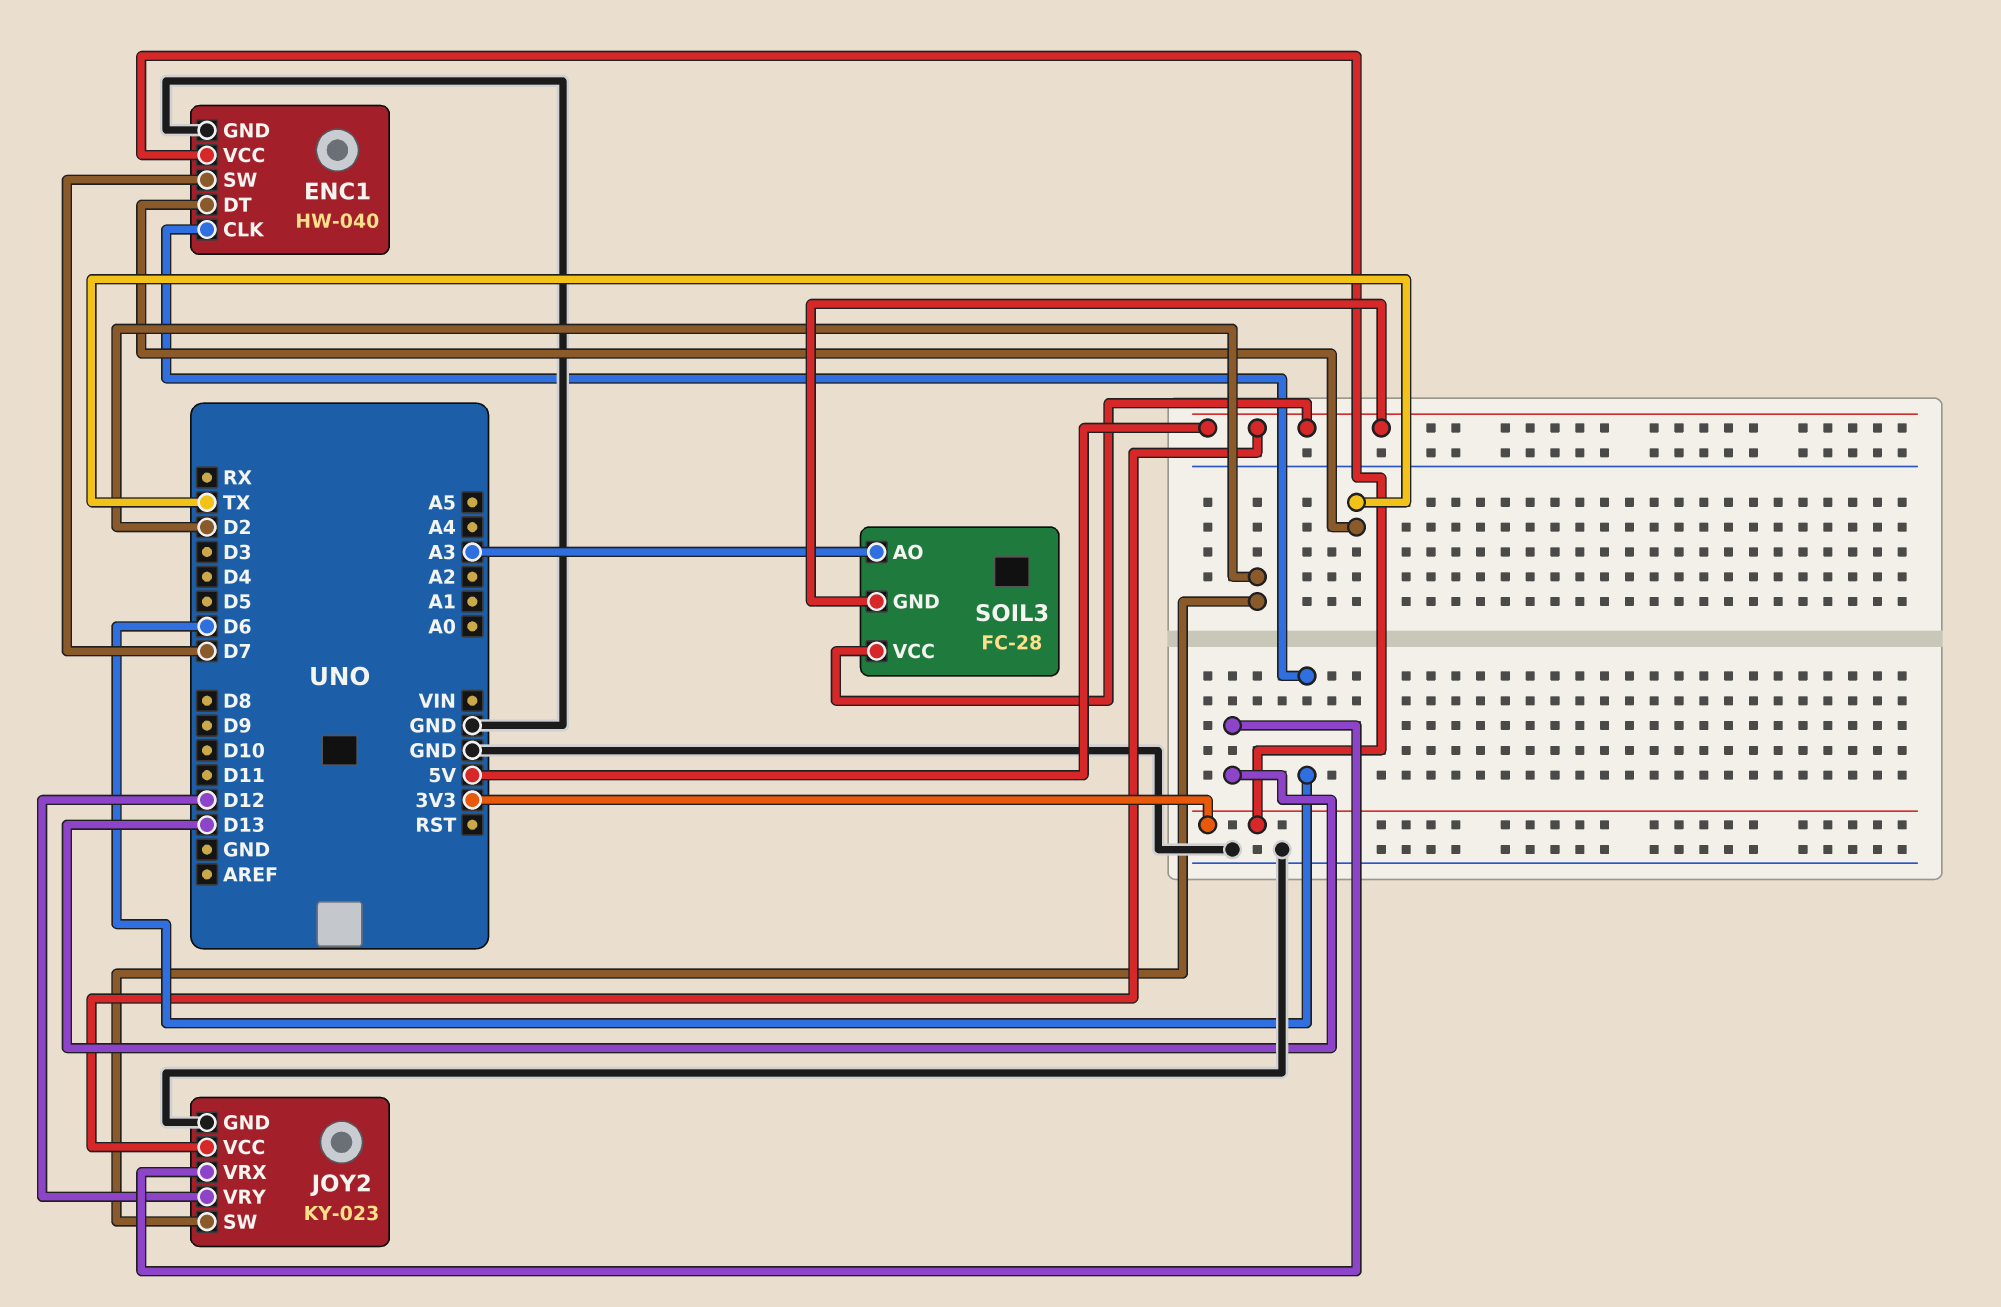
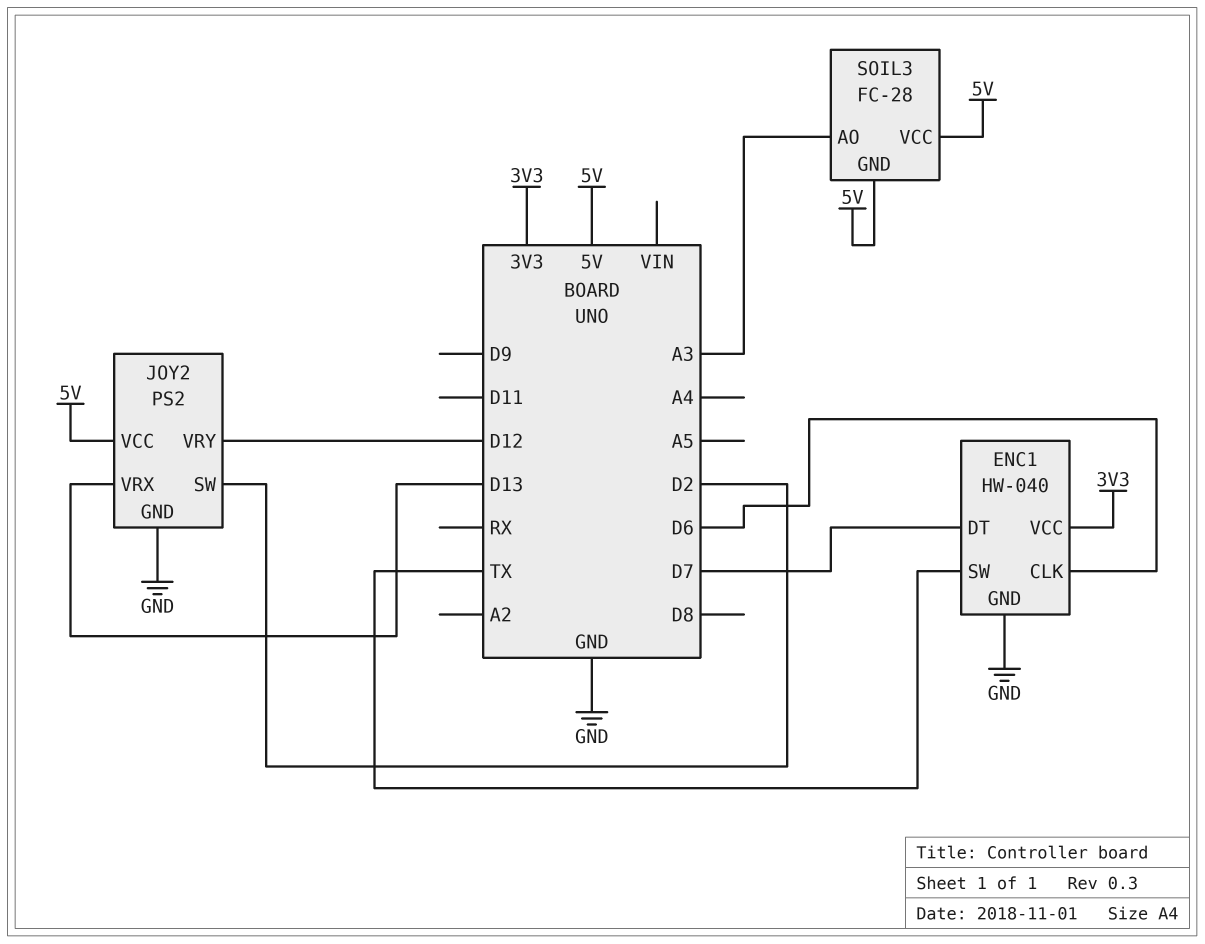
ENC1 pin DT: TX -> D7
ENC1 pin SW: D7 -> TX
JOY2: KY-023 -> PS2

